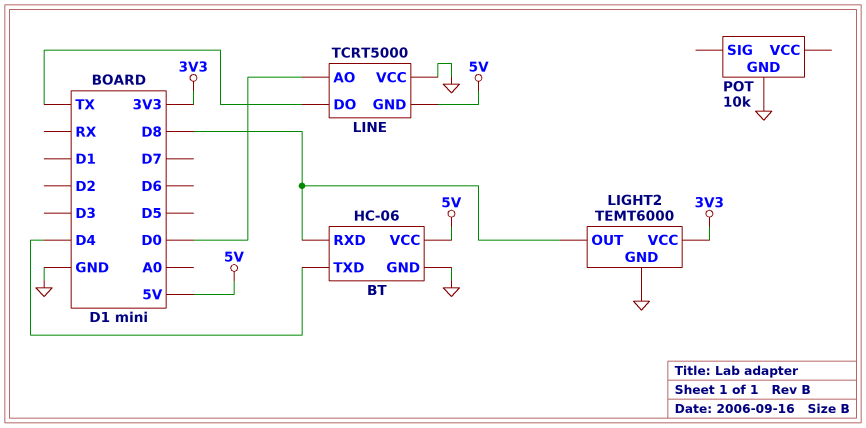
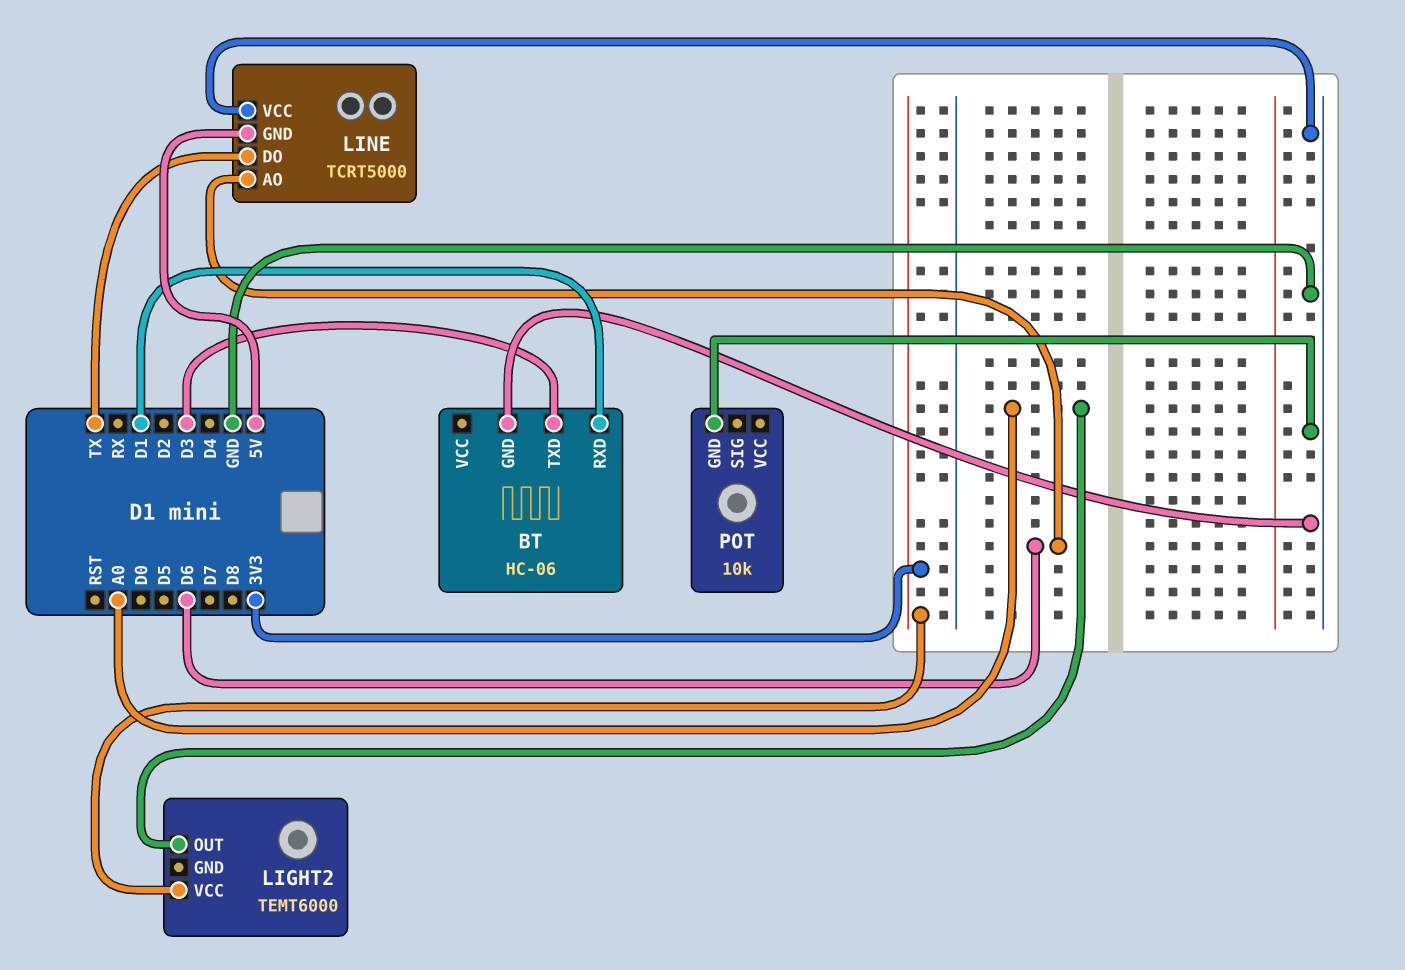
BT pin RXD: D8 -> D1
BT pin TXD: D4 -> D3
BT pin VCC: 5V -> none
LIGHT2 pin GND: GND -> none
LIGHT2 pin OUT: D8 -> A0
LINE pin AO: D0 -> D6

